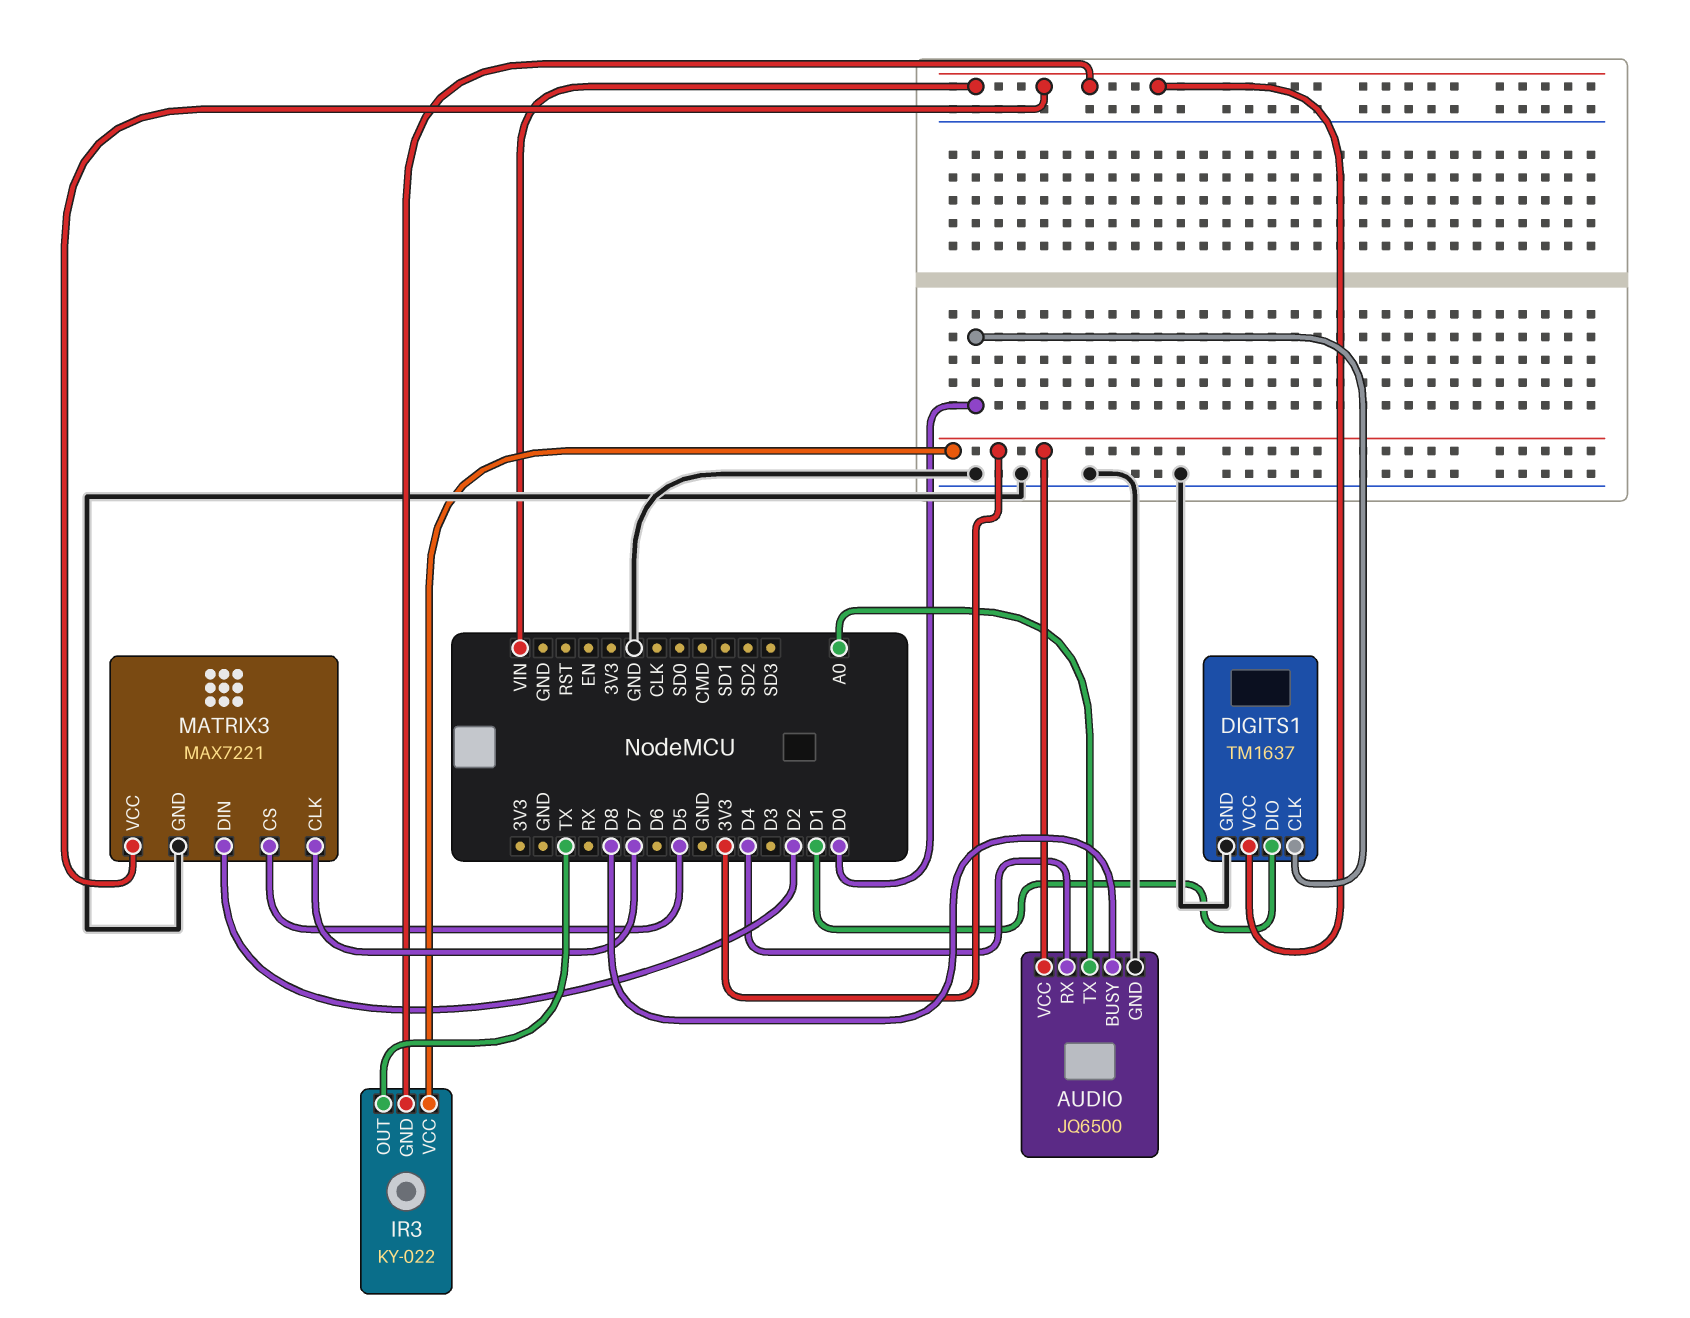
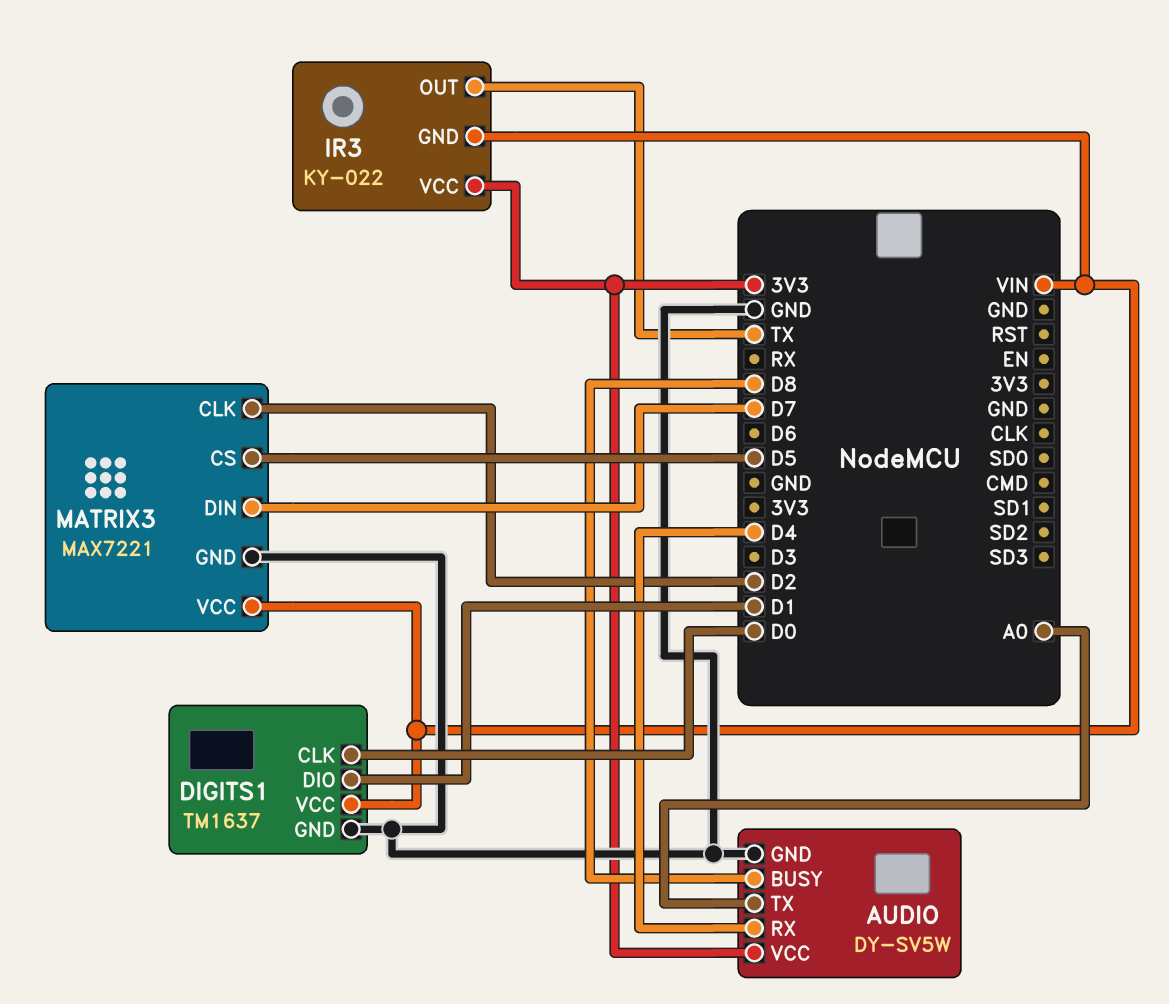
AUDIO: JQ6500 -> DY-SV5W
MATRIX3 pin CLK: D7 -> D2
MATRIX3 pin DIN: D2 -> D7

